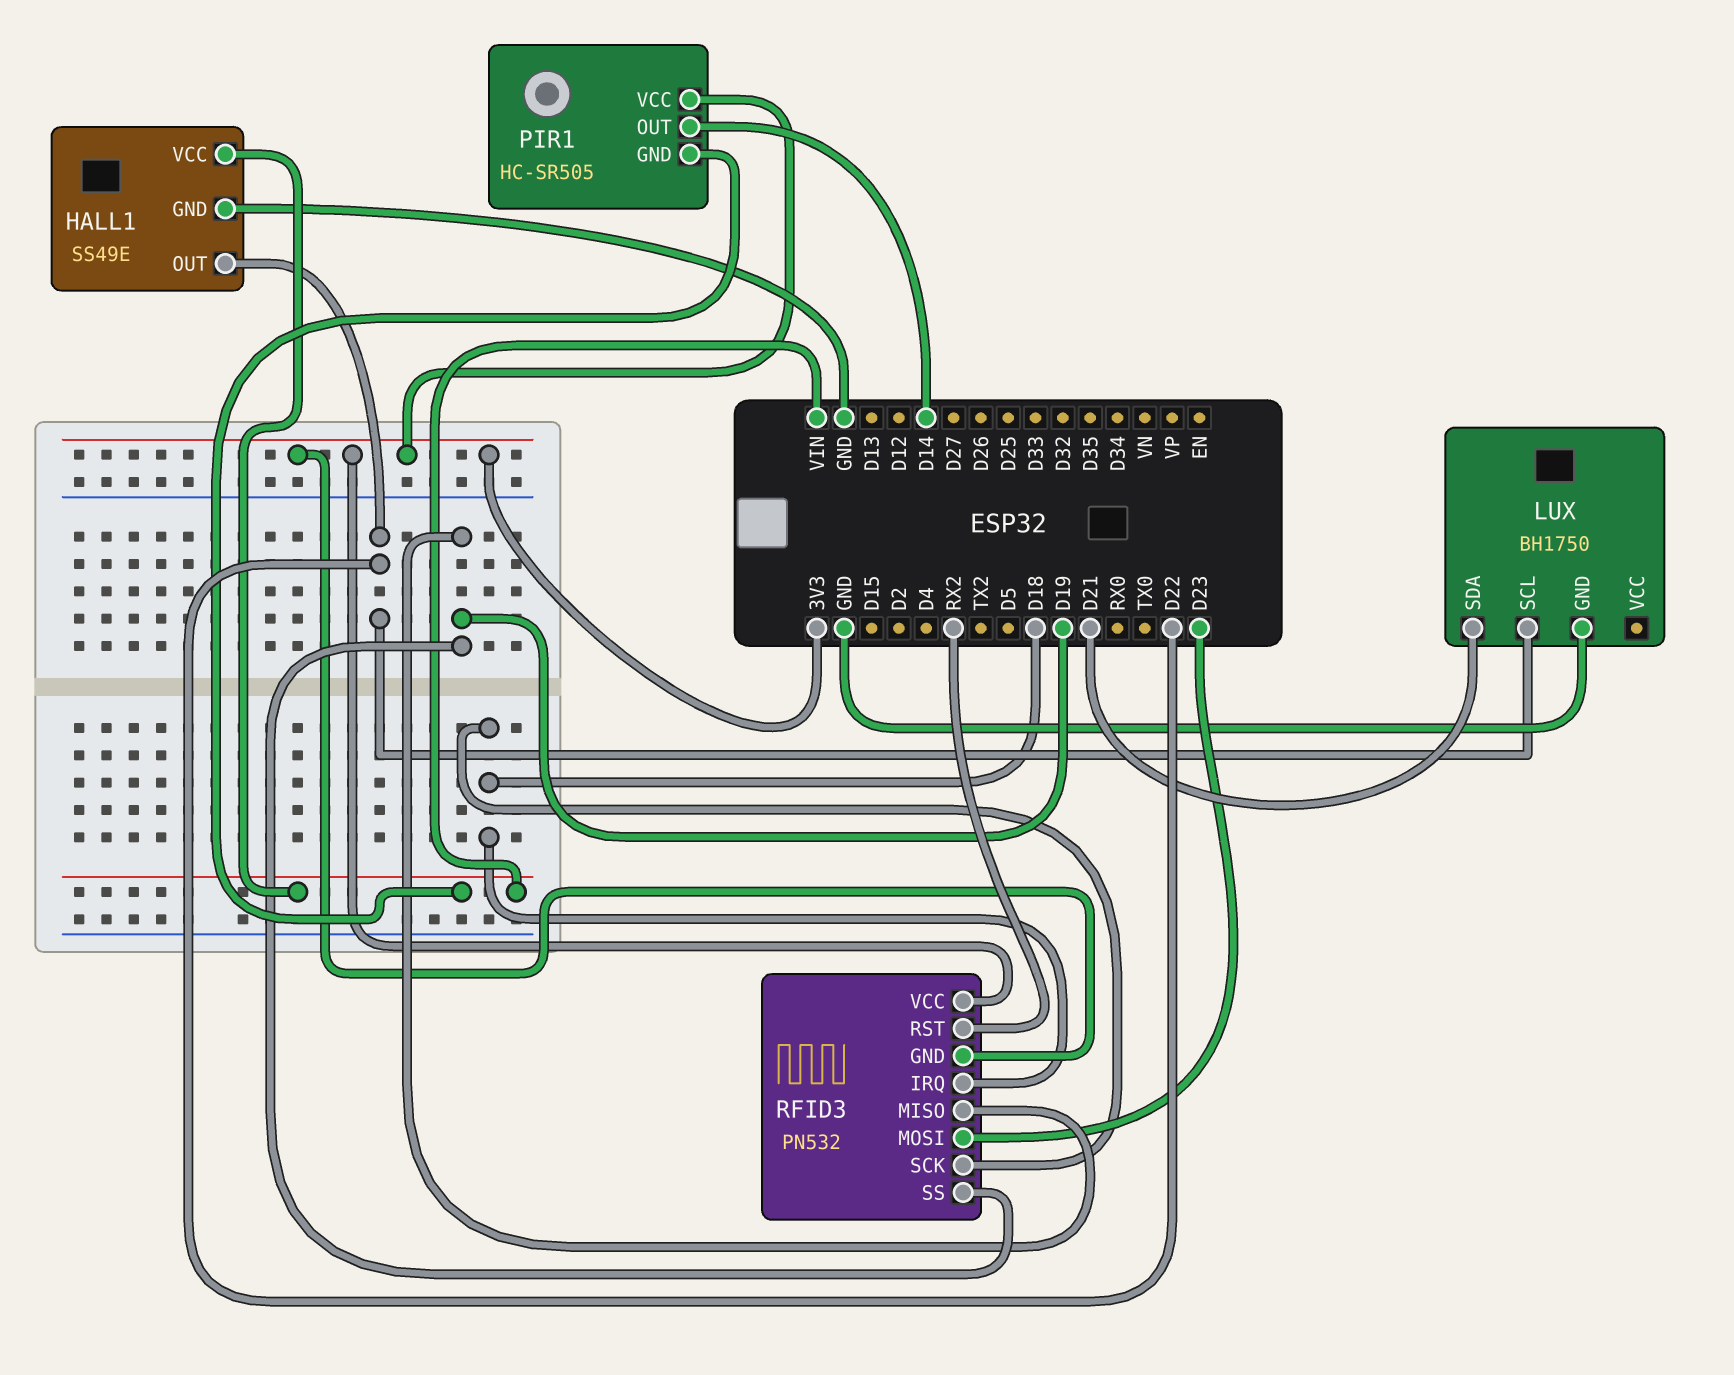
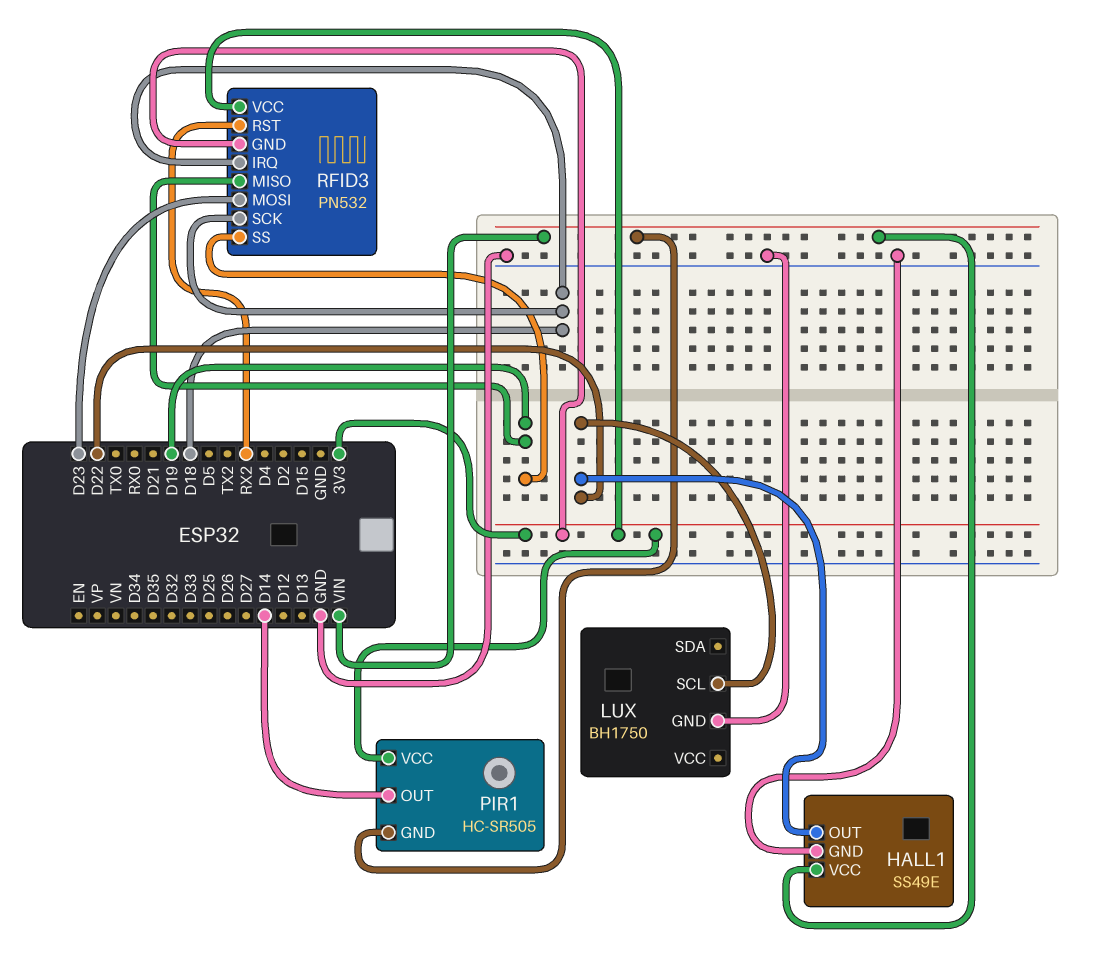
LUX pin SDA: D21 -> none

